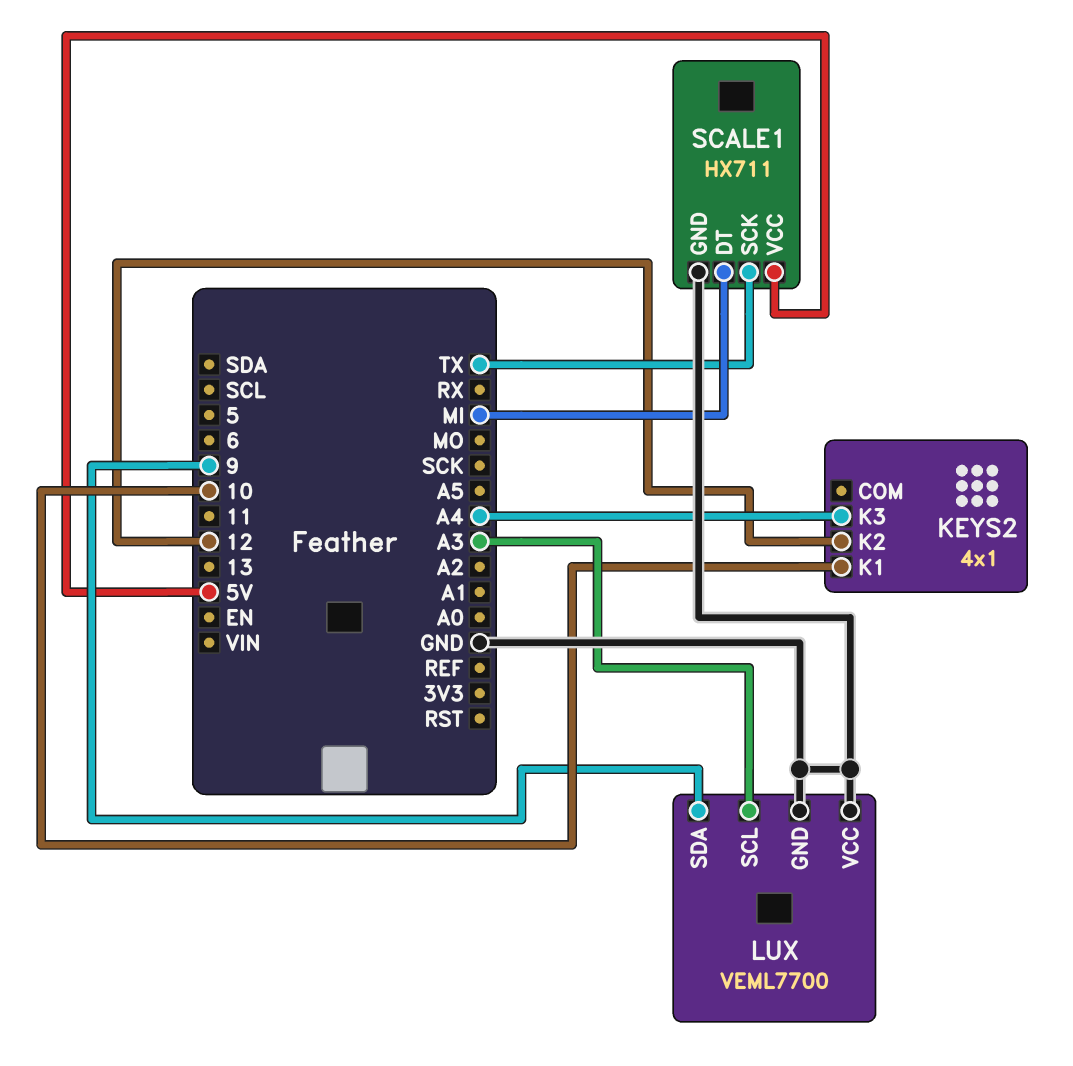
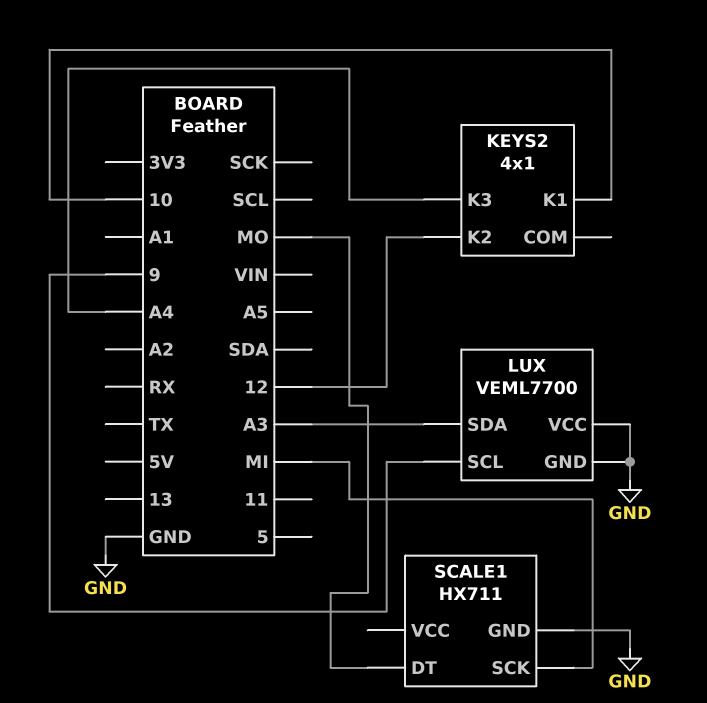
LUX pin SCL: A3 -> 9
LUX pin SDA: 9 -> A3
SCALE1 pin DT: MI -> MO
SCALE1 pin SCK: TX -> MI
SCALE1 pin VCC: 5V -> none

